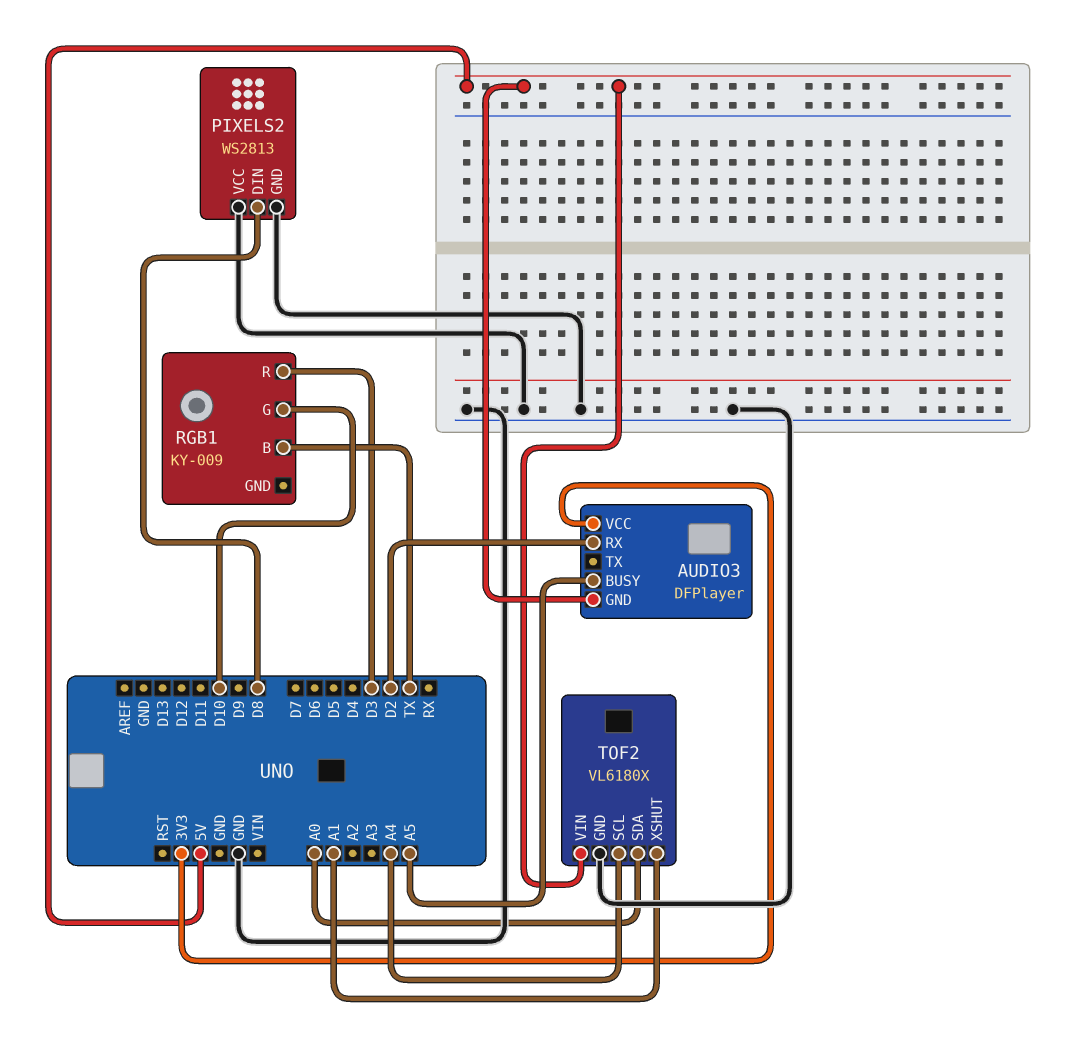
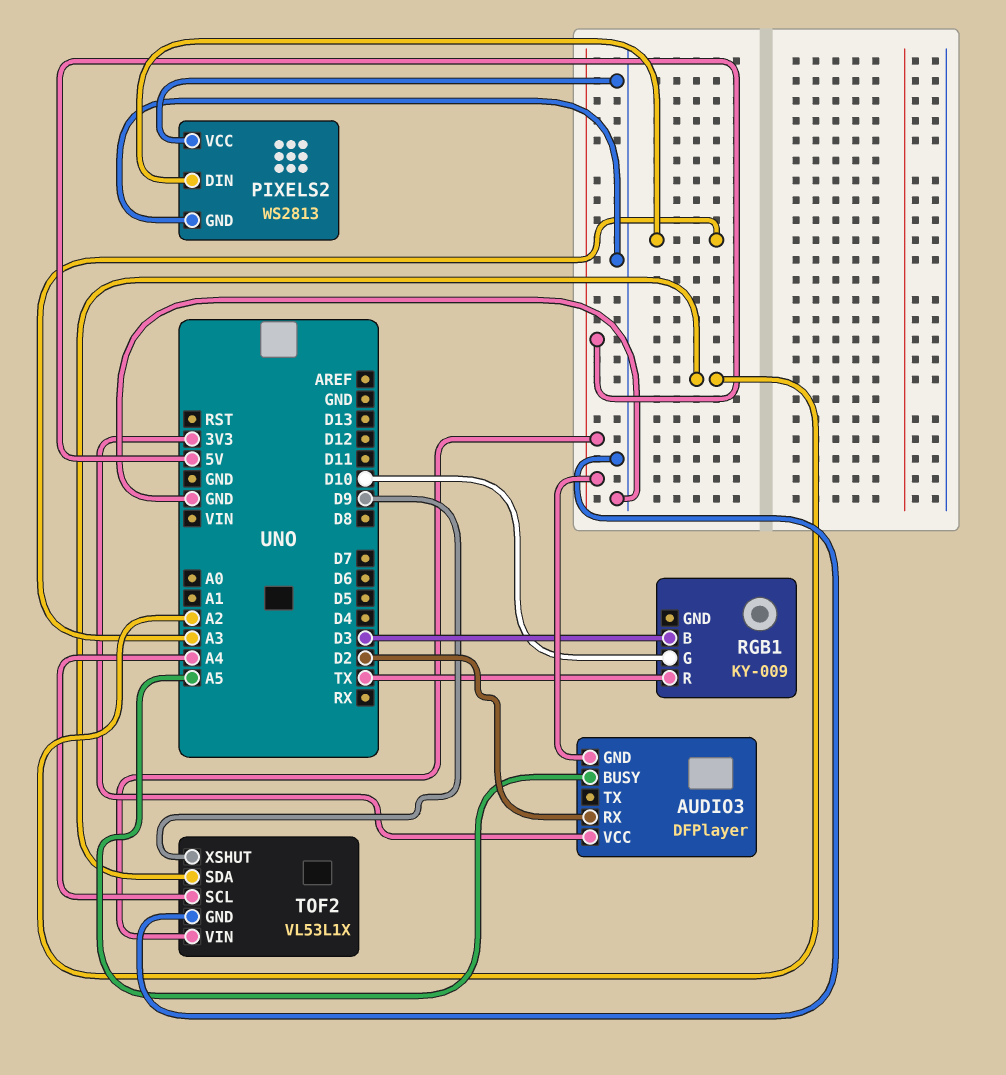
PIXELS2 pin DIN: D8 -> A3
RGB1 pin B: TX -> D3
RGB1 pin R: D3 -> TX
TOF2: VL6180X -> VL53L1X
TOF2 pin SDA: A0 -> A2
TOF2 pin XSHUT: A1 -> D9

